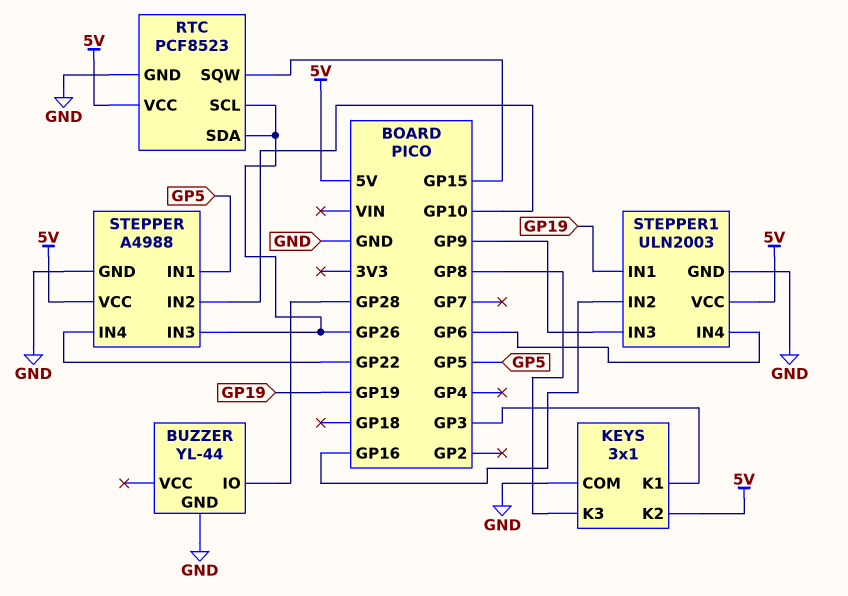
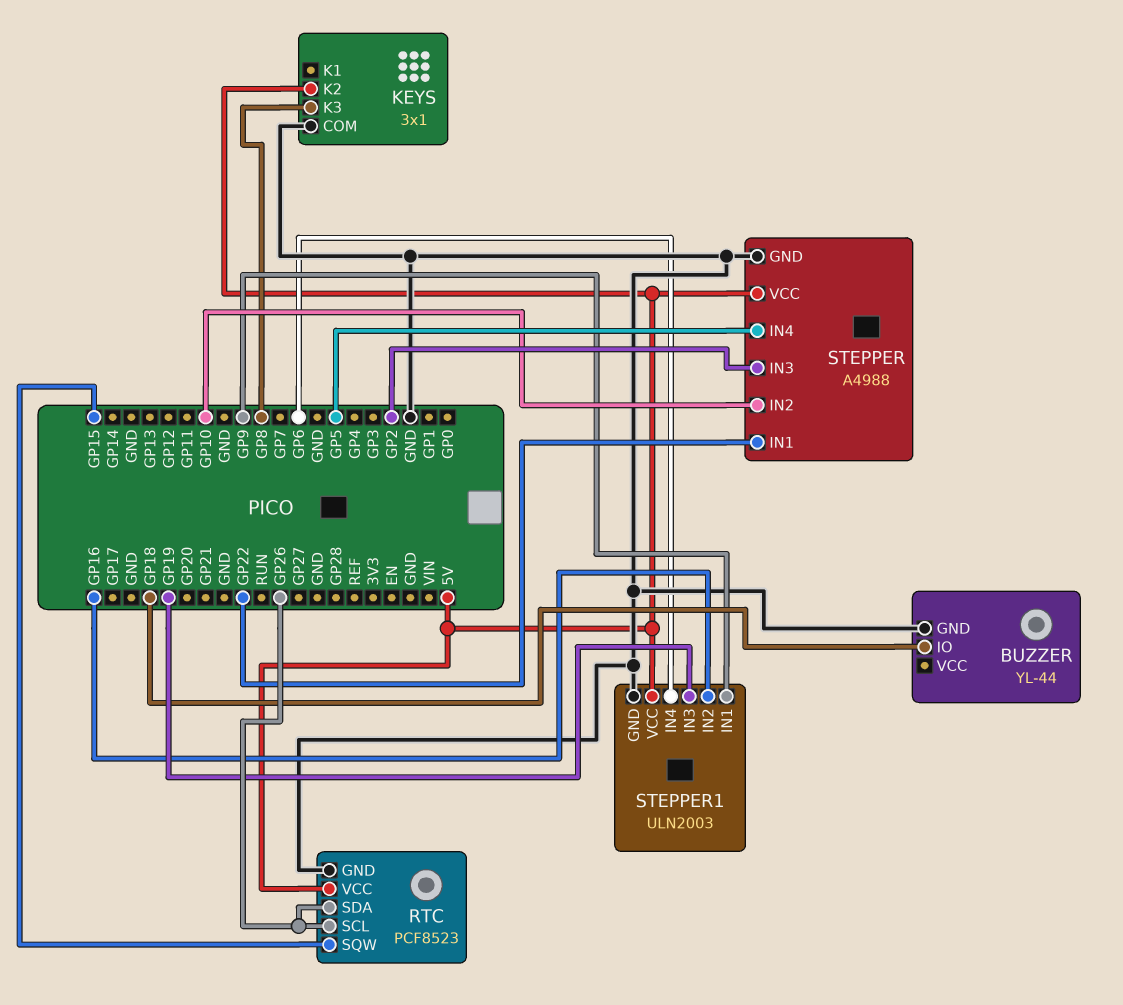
BUZZER pin IO: GP28 -> GP18
KEYS pin K1: GP3 -> none
STEPPER pin IN1: GP5 -> GP22
STEPPER pin IN3: GP26 -> GP2
STEPPER pin IN4: GP22 -> GP5
STEPPER1 pin IN1: GP19 -> GP9
STEPPER1 pin IN3: GP9 -> GP19

